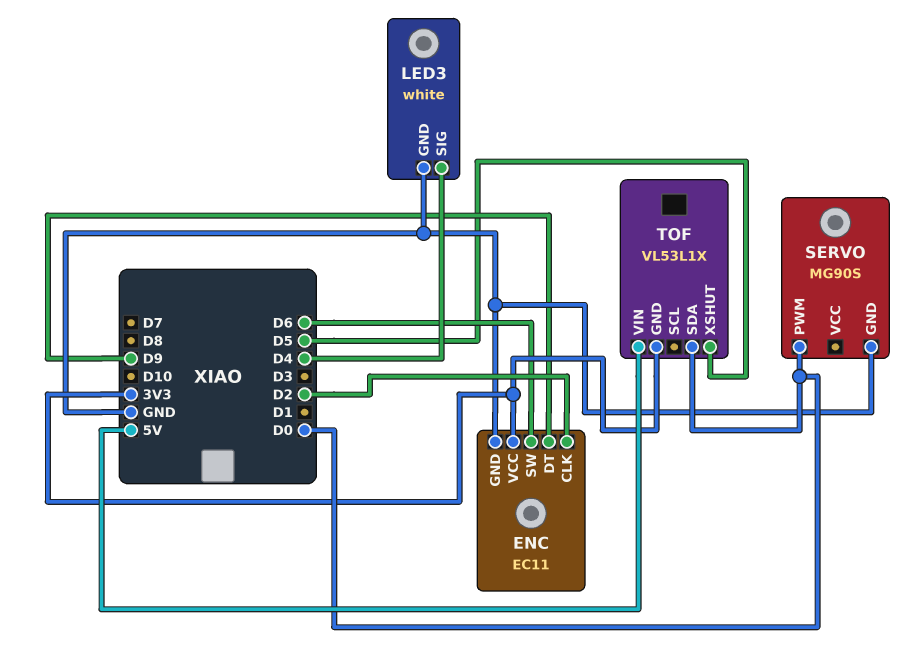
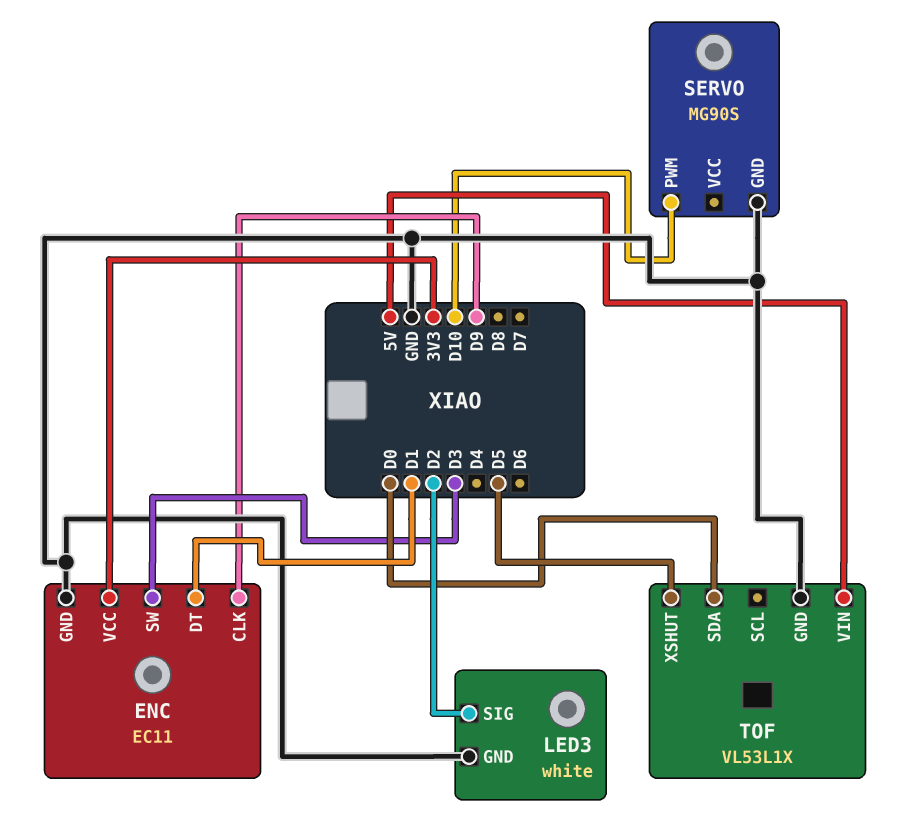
ENC pin CLK: D2 -> D9
ENC pin DT: D9 -> D1
ENC pin SW: D6 -> D3
LED3 pin SIG: D4 -> D2
SERVO pin PWM: D0 -> D10
TOF pin GND: 3V3 -> GND

